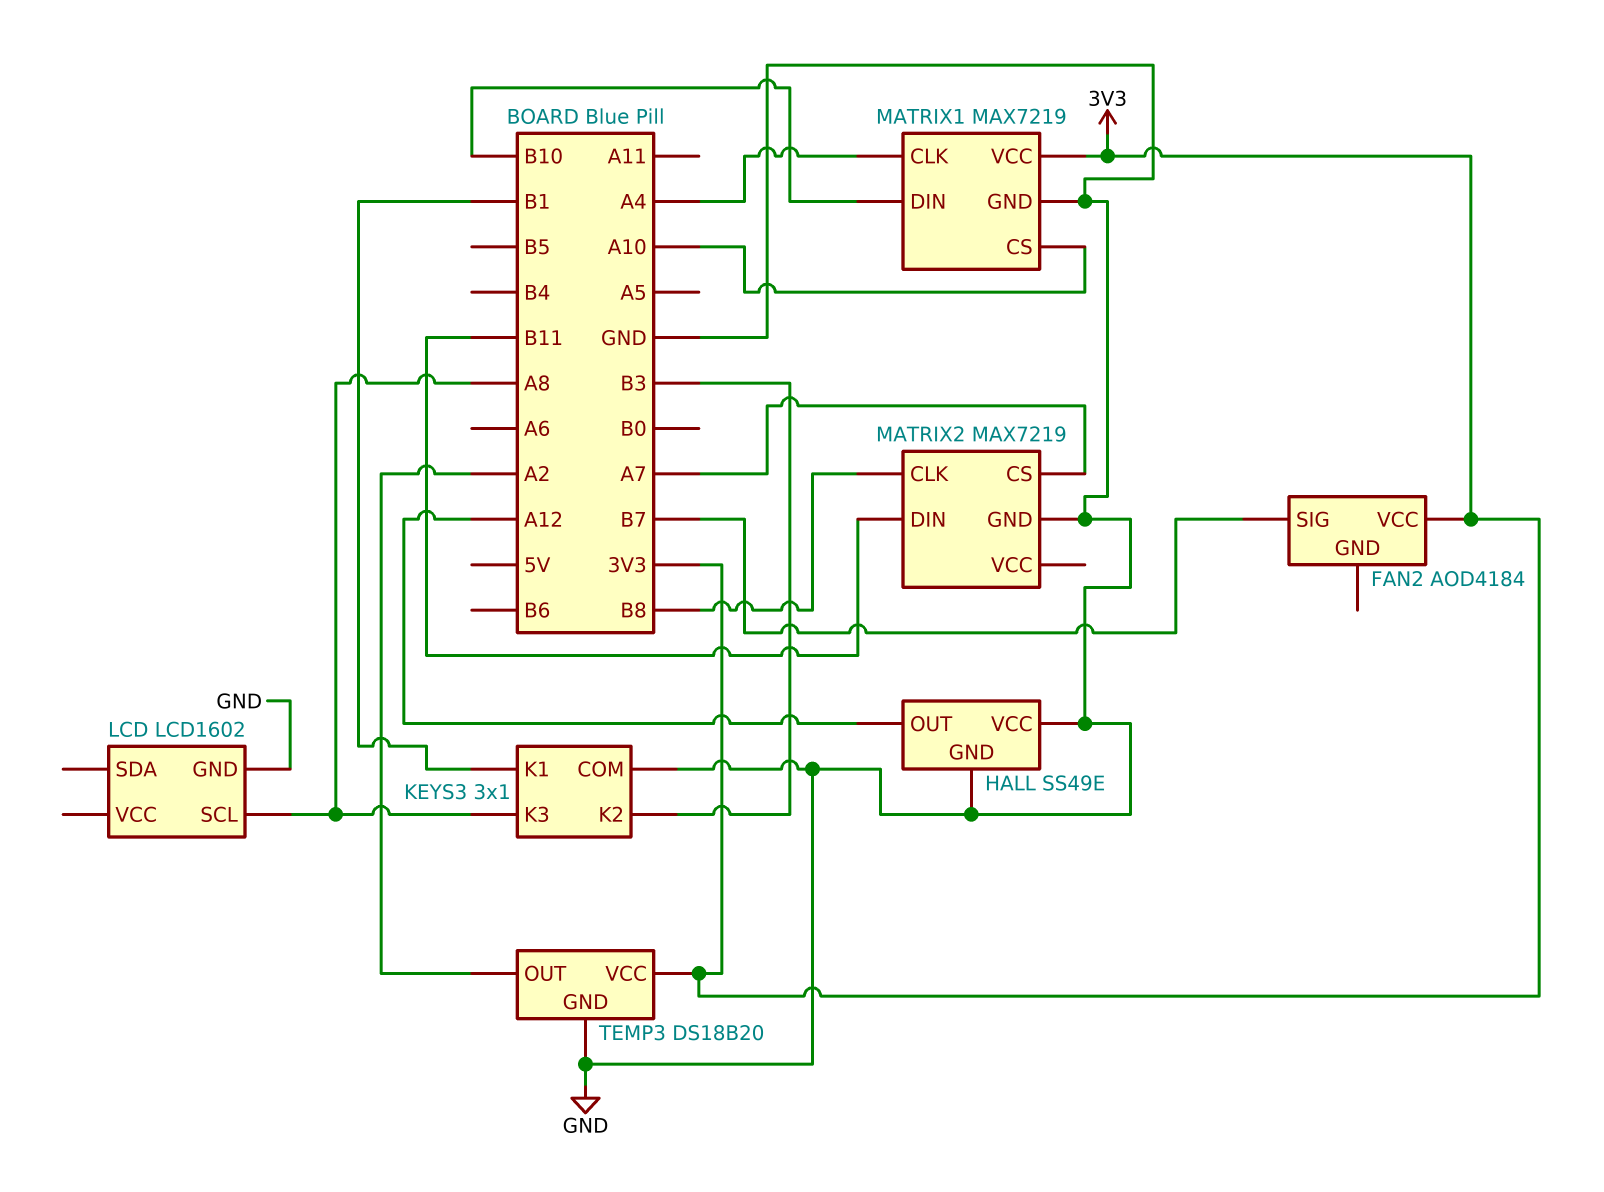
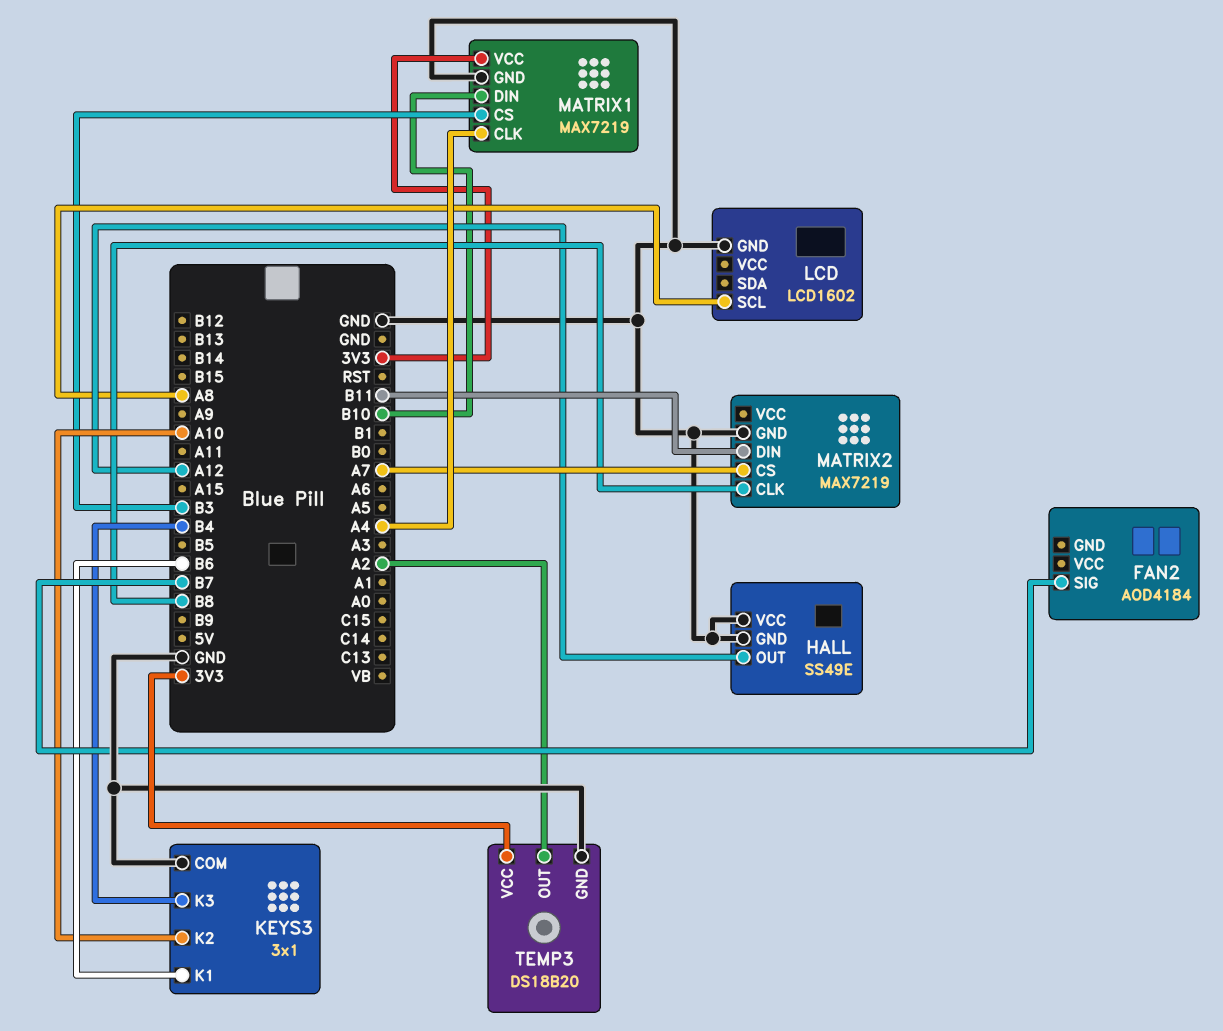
FAN2 pin VCC: 3V3 -> none
KEYS3 pin K1: B1 -> B6
KEYS3 pin K2: B3 -> A10
KEYS3 pin K3: A8 -> B4
MATRIX1 pin CS: A10 -> B3

